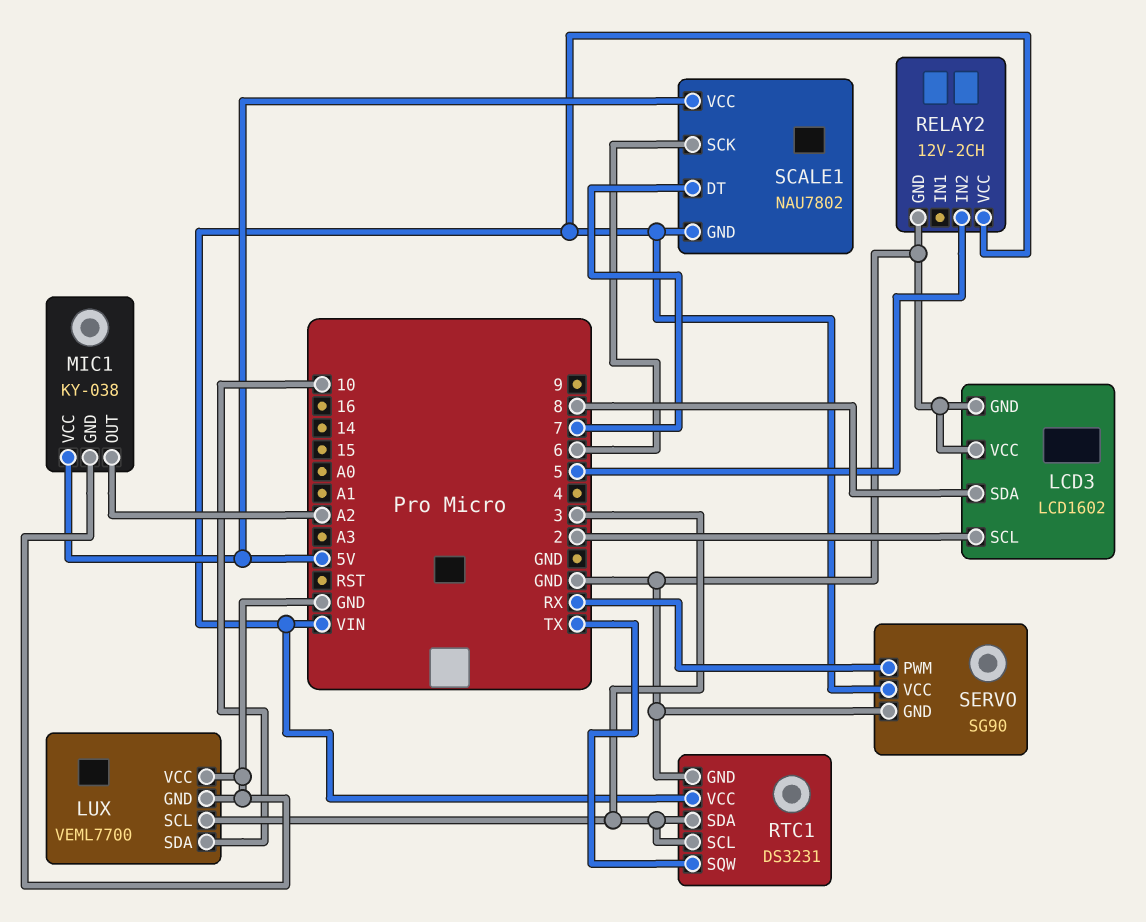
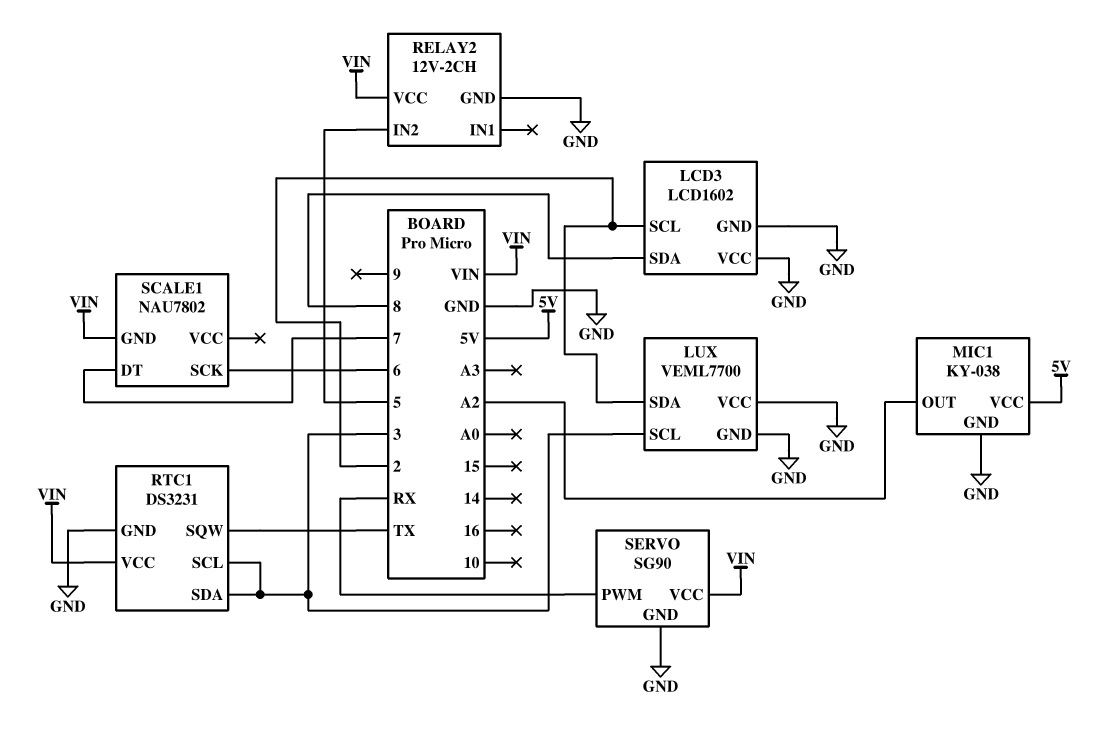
LUX pin SDA: 10 -> 2
SCALE1 pin VCC: 5V -> none

